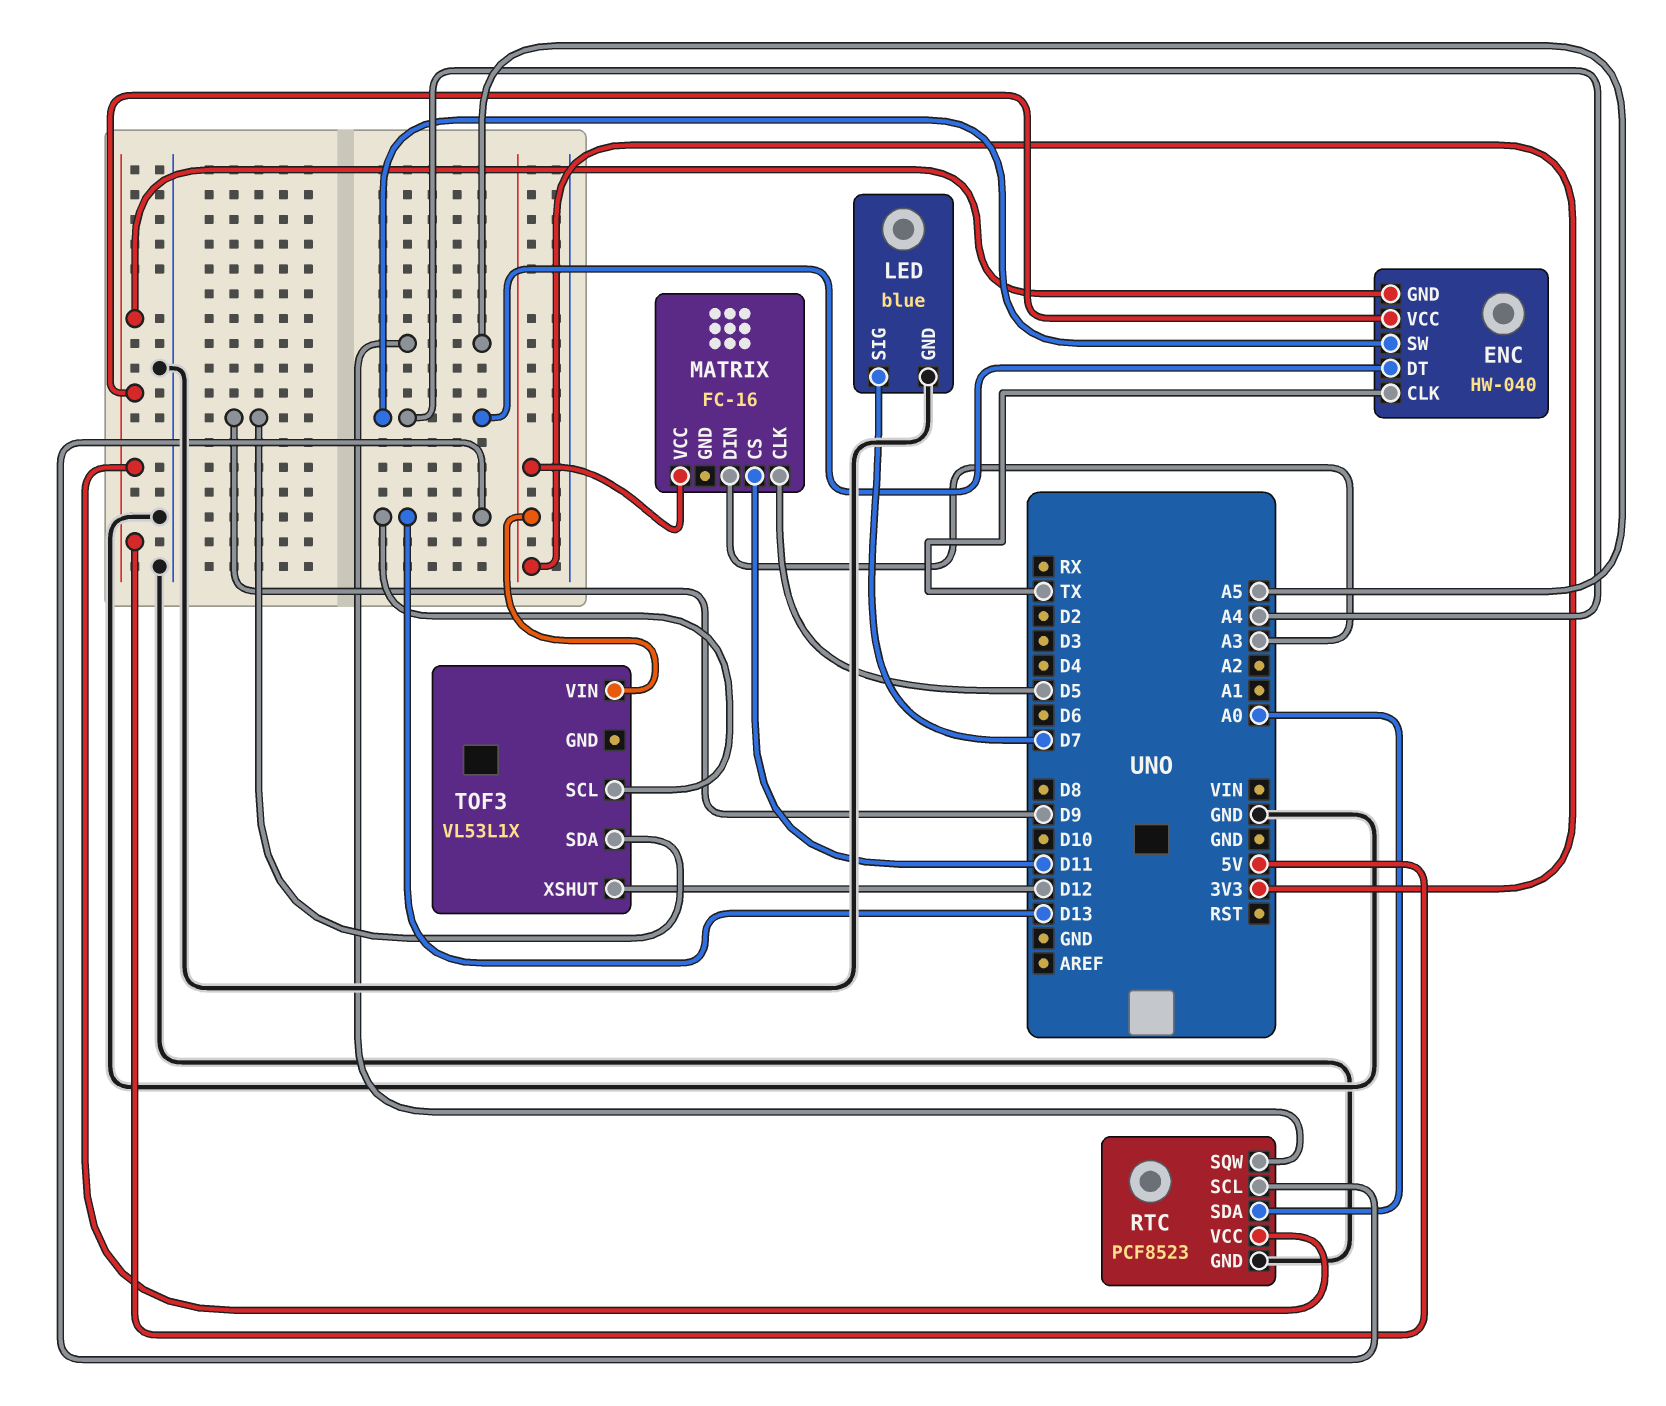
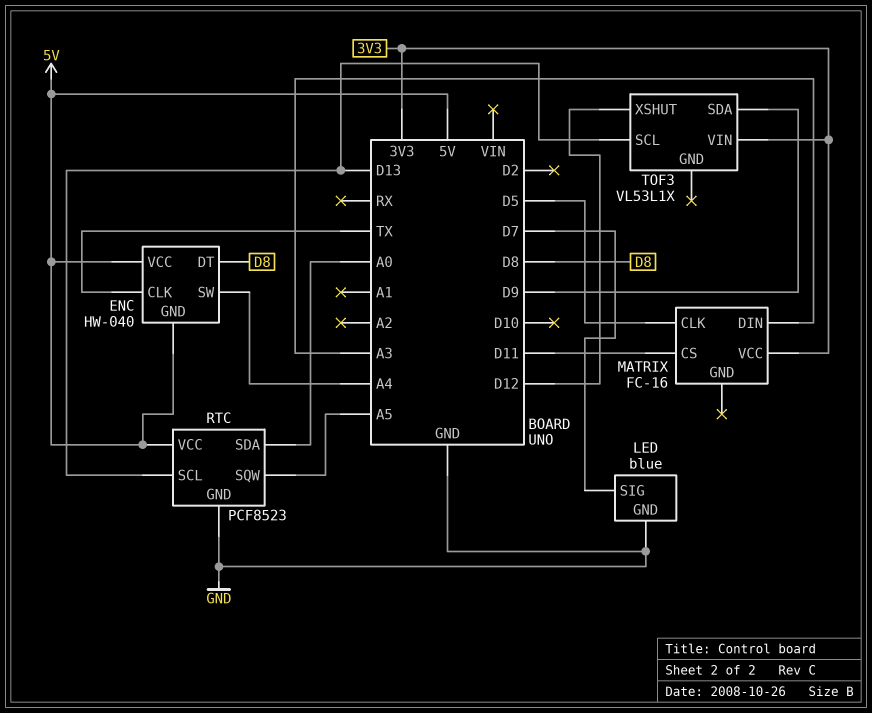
ENC pin DT: A4 -> D8

